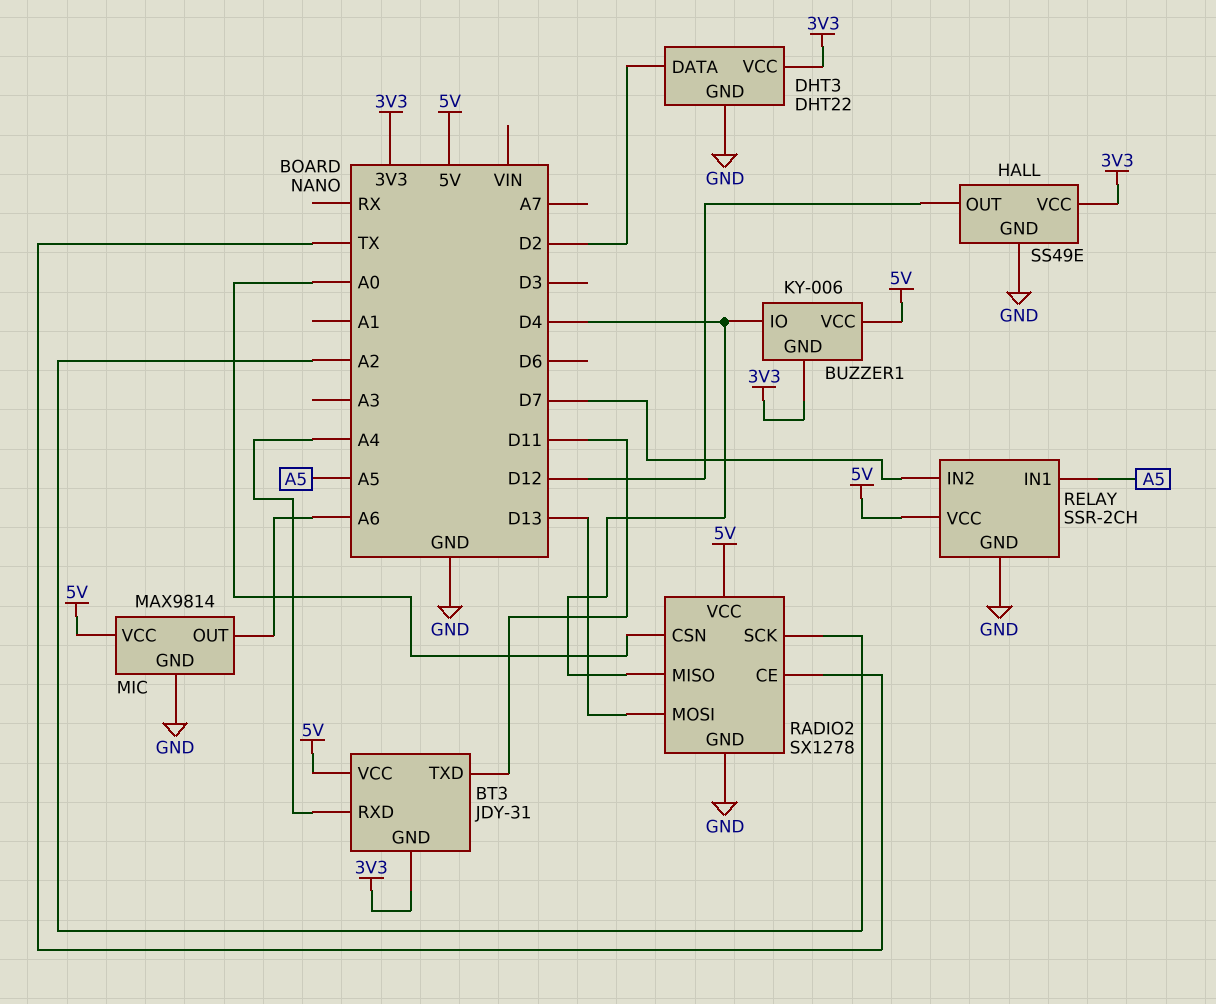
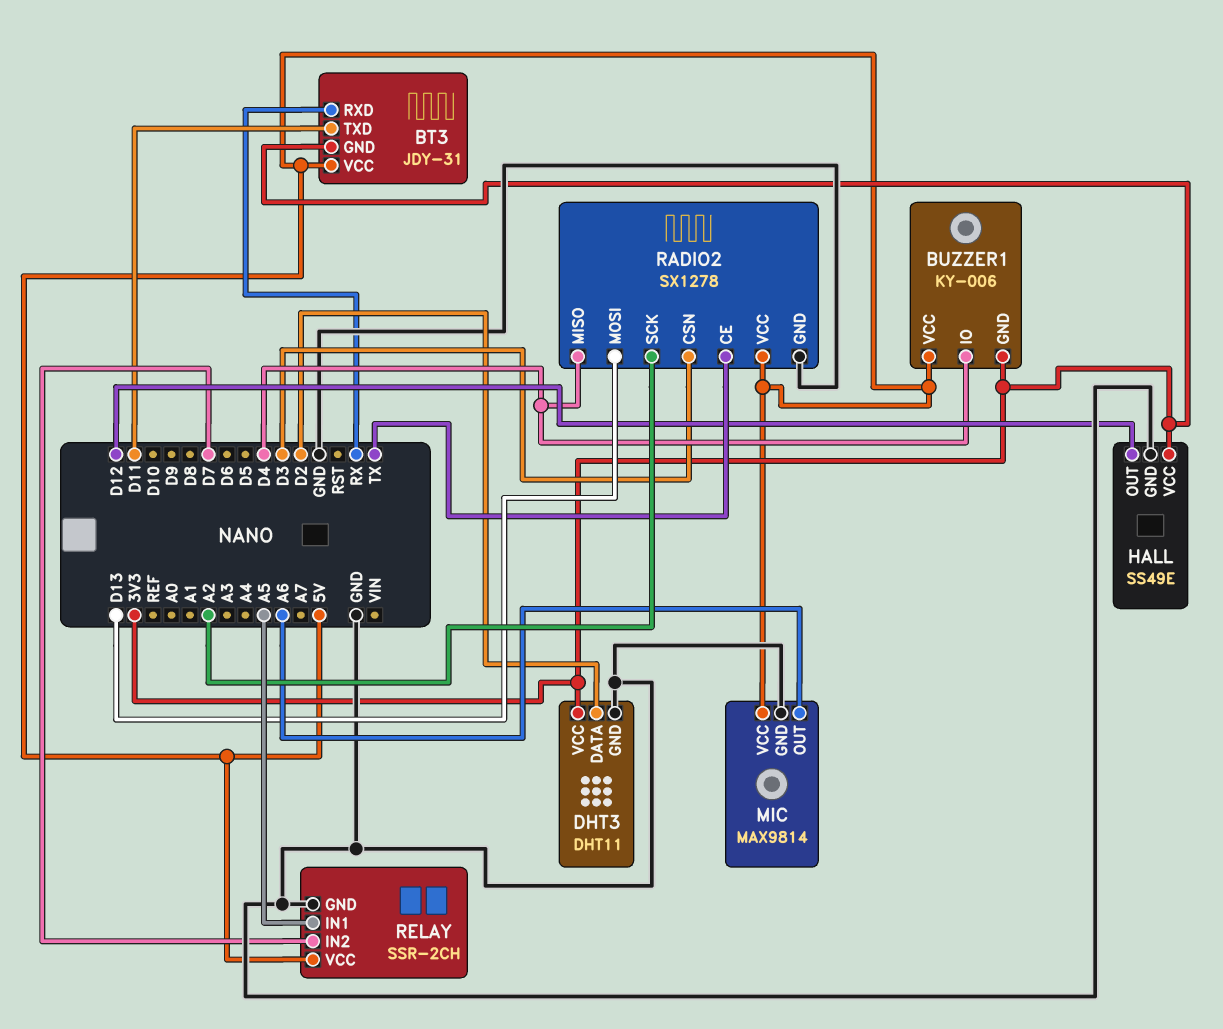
BT3 pin RXD: A4 -> RX
DHT3: DHT22 -> DHT11
RADIO2 pin CSN: A0 -> D3

